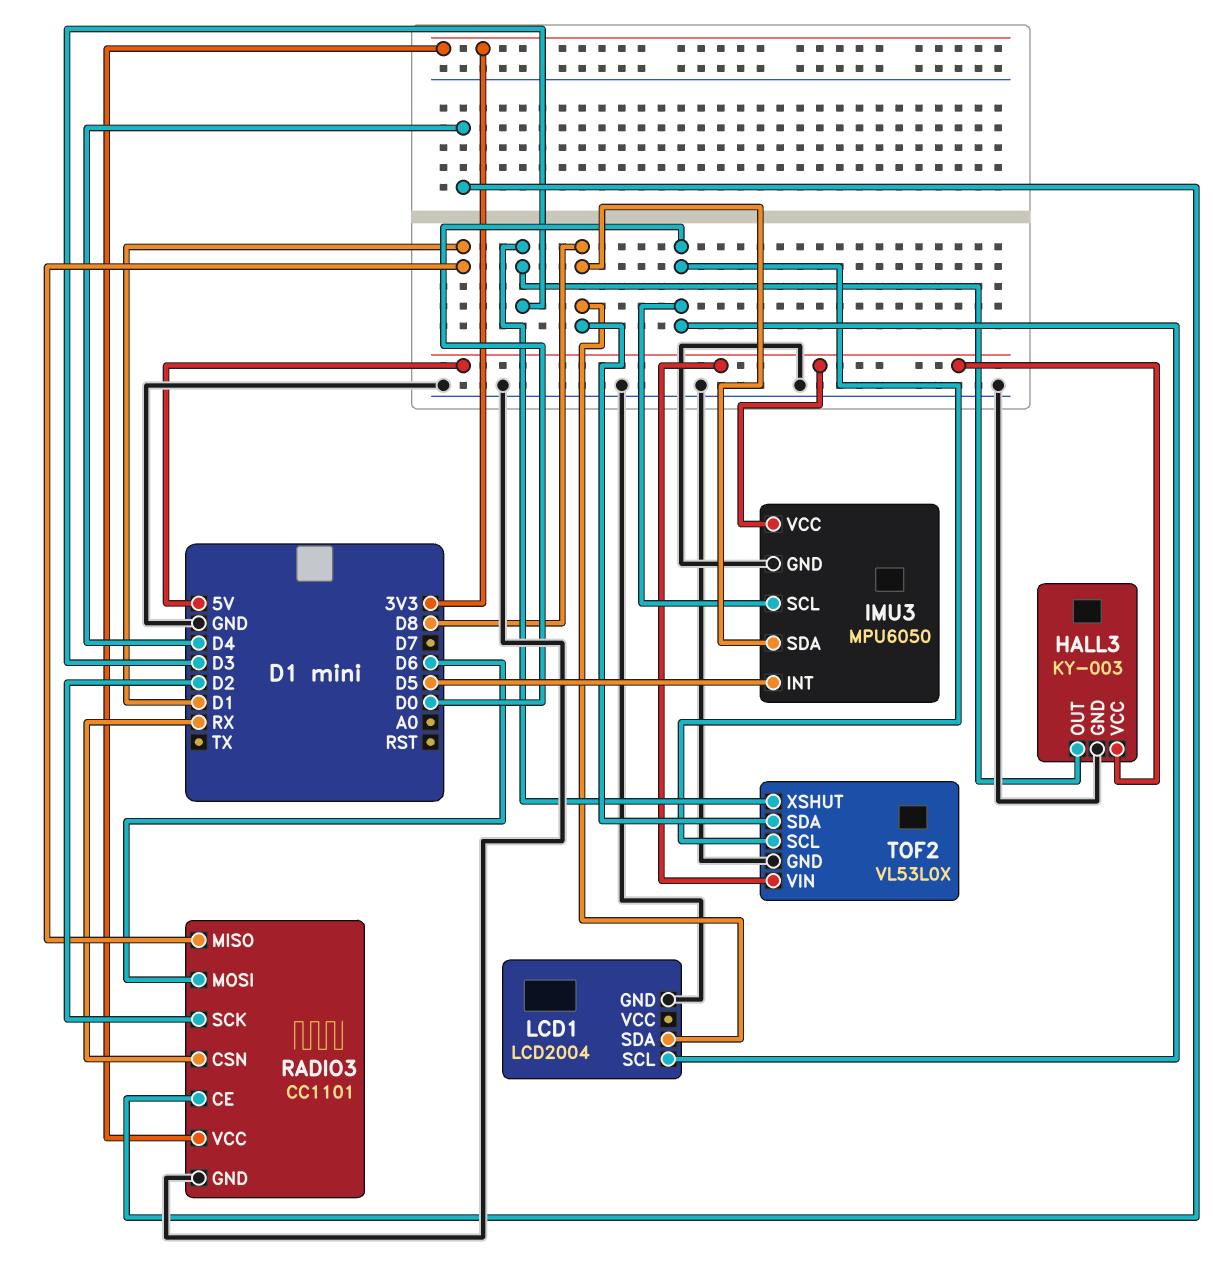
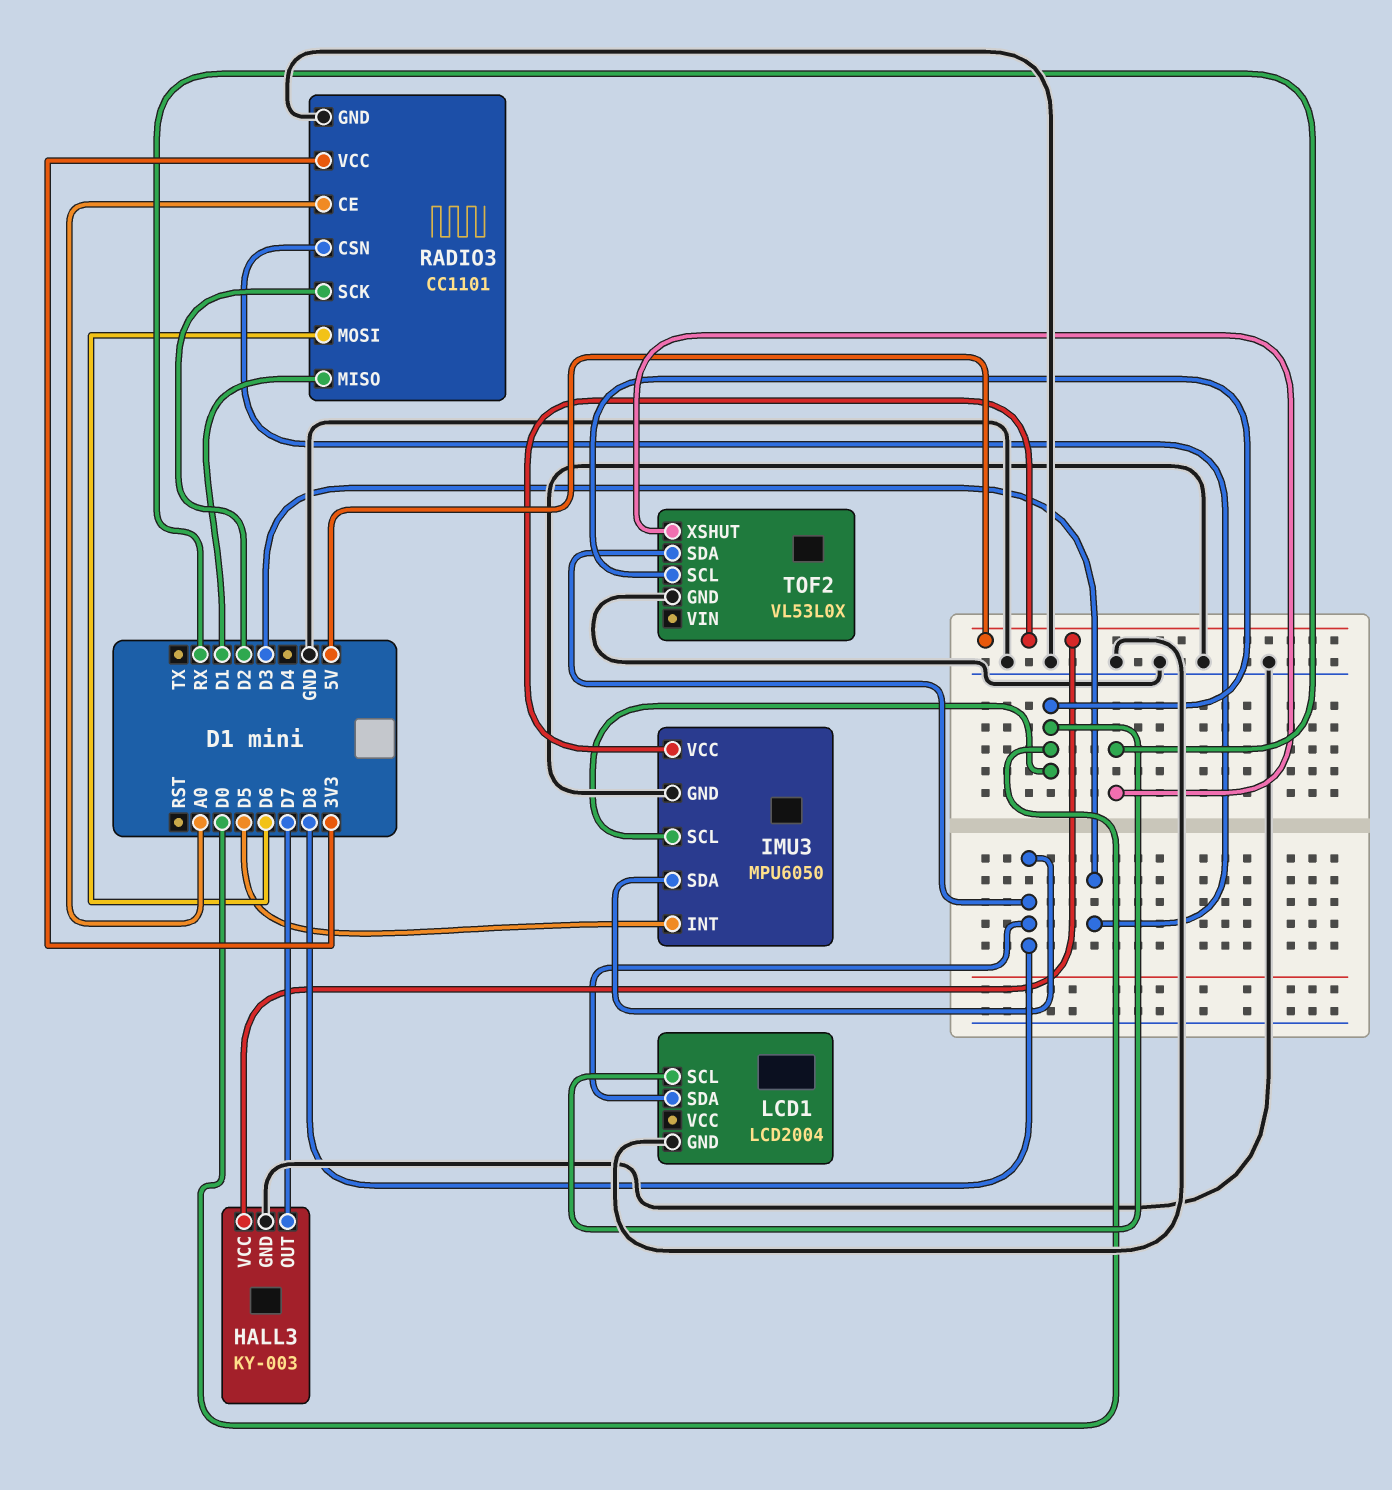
HALL3 pin OUT: D3 -> D7
RADIO3 pin CE: D4 -> A0
RADIO3 pin CSN: RX -> D3
TOF2 pin VIN: 5V -> none
TOF2 pin XSHUT: D3 -> RX

